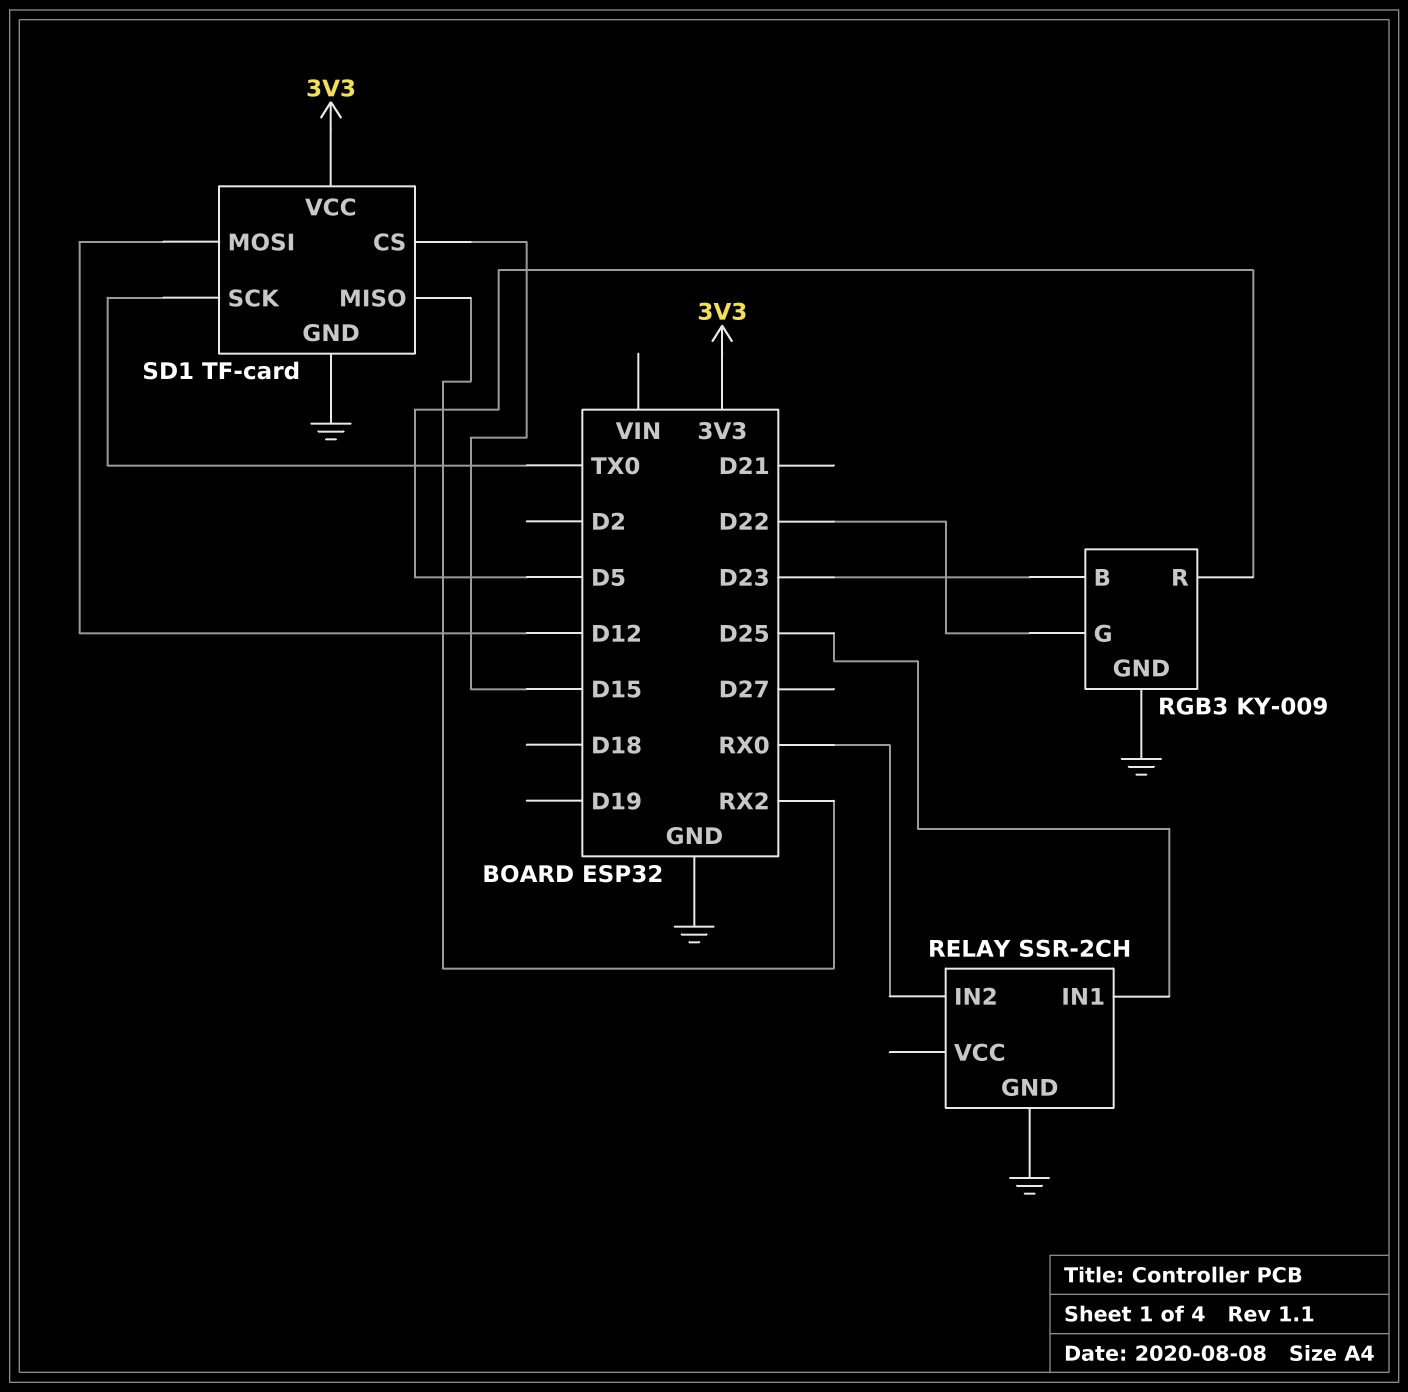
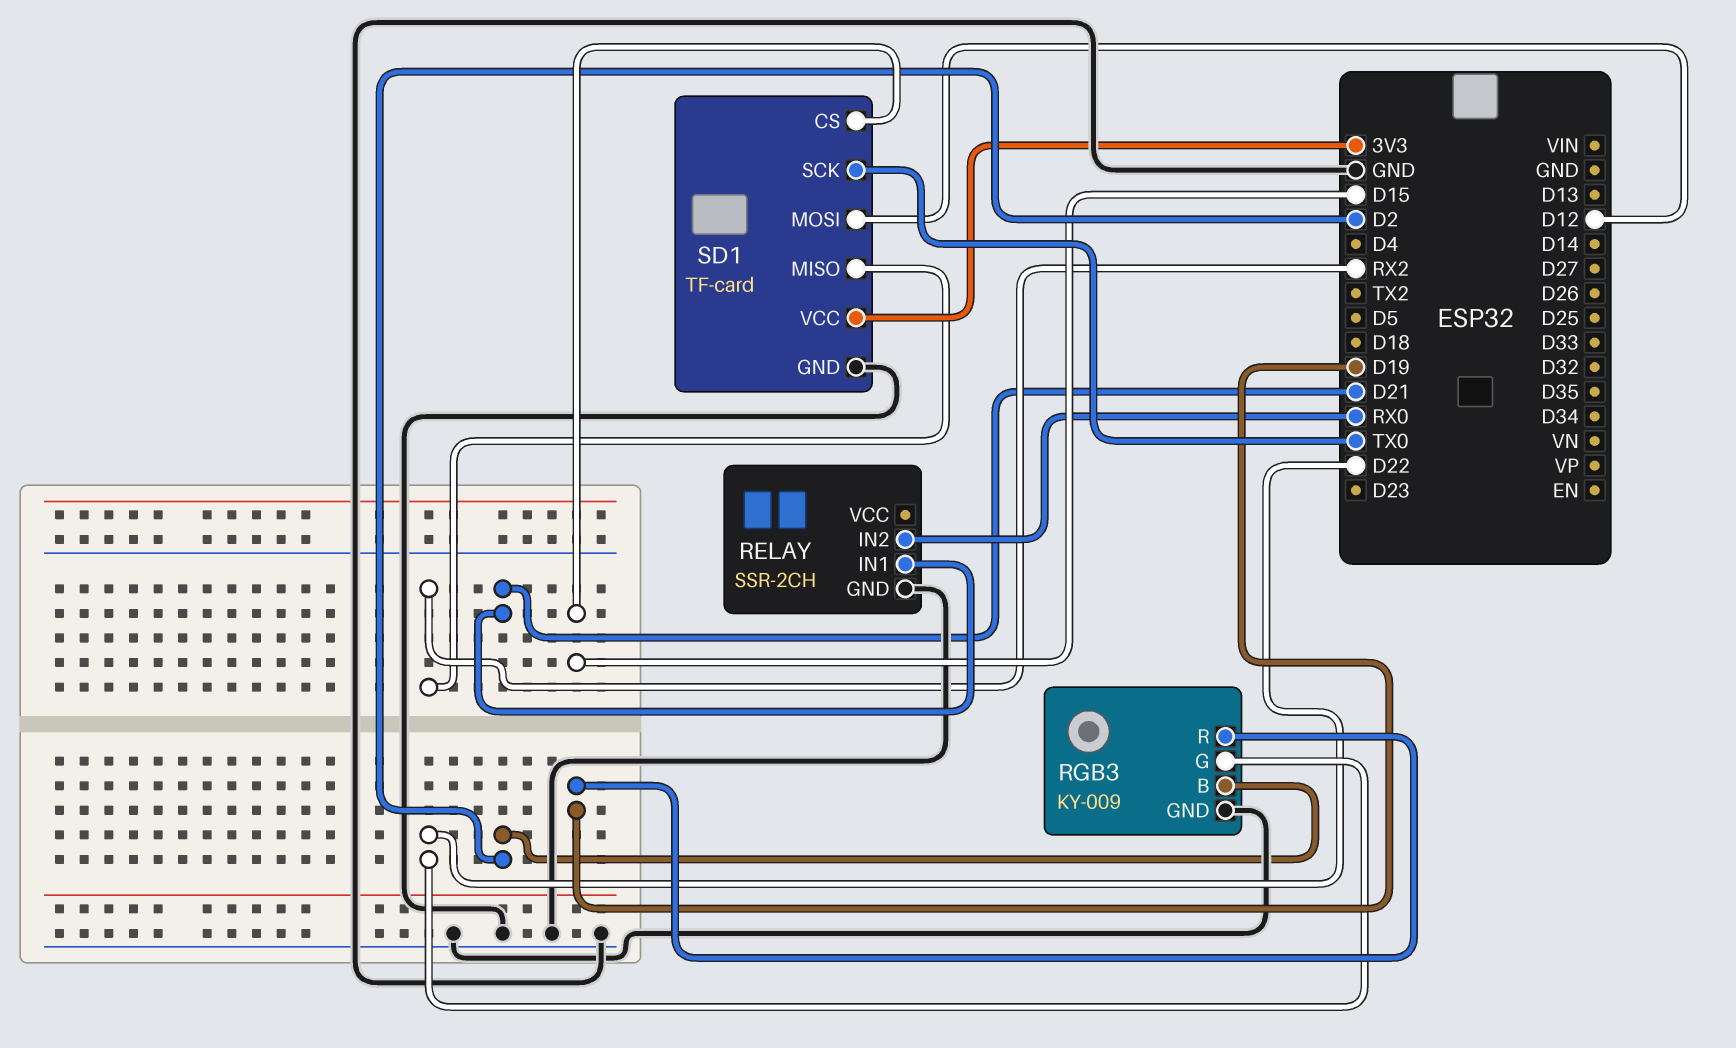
RELAY pin IN1: D25 -> D21
RGB3 pin B: D23 -> D2
RGB3 pin R: D5 -> D19

